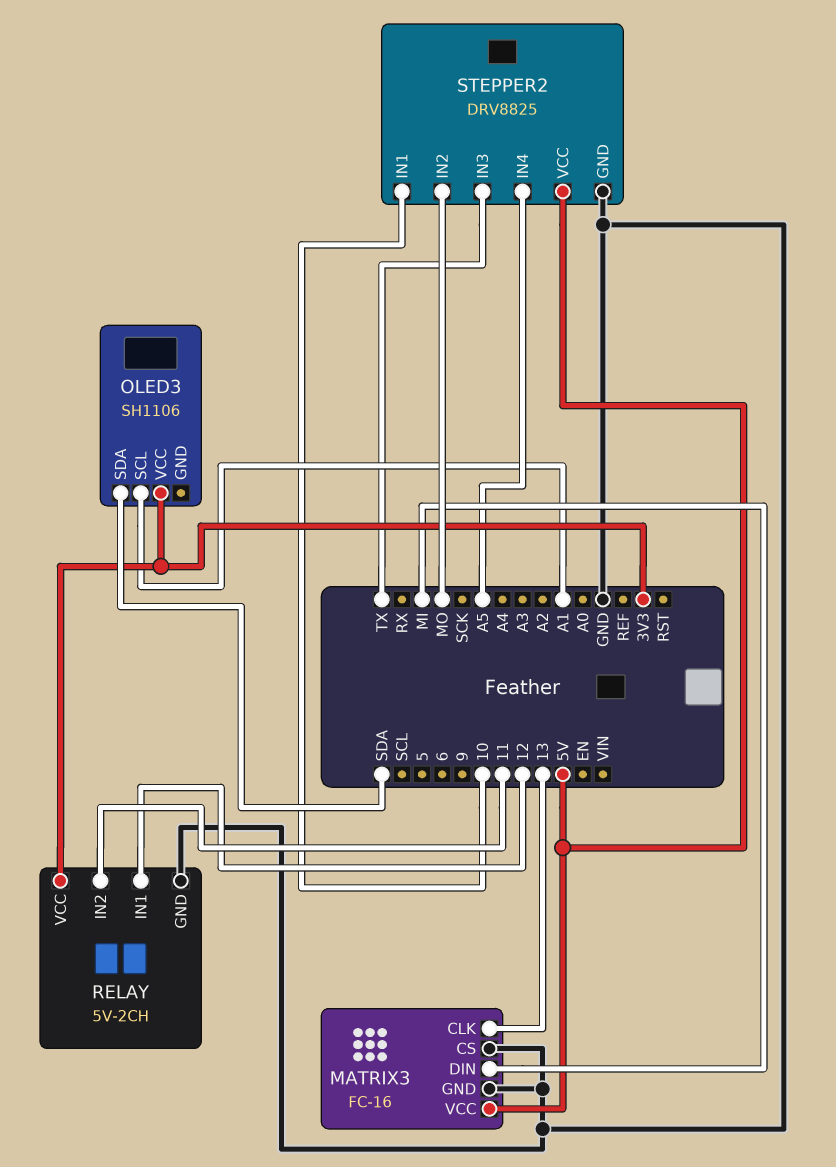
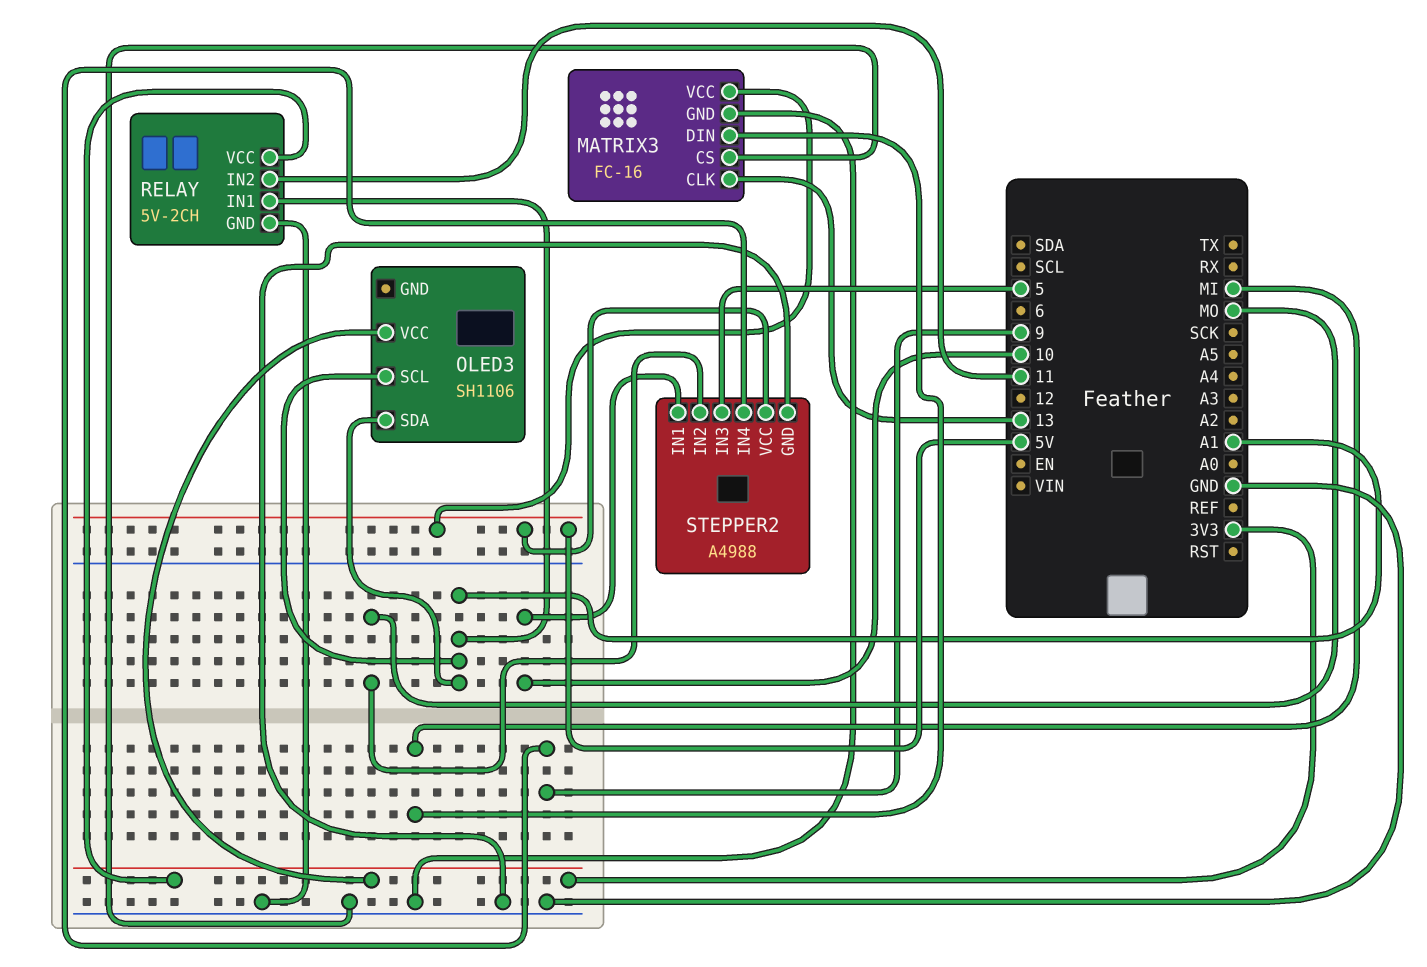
OLED3 pin SDA: SDA -> A1
RELAY pin IN1: 12 -> A1
STEPPER2: DRV8825 -> A4988
STEPPER2 pin IN3: TX -> 5
STEPPER2 pin IN4: A5 -> 9

